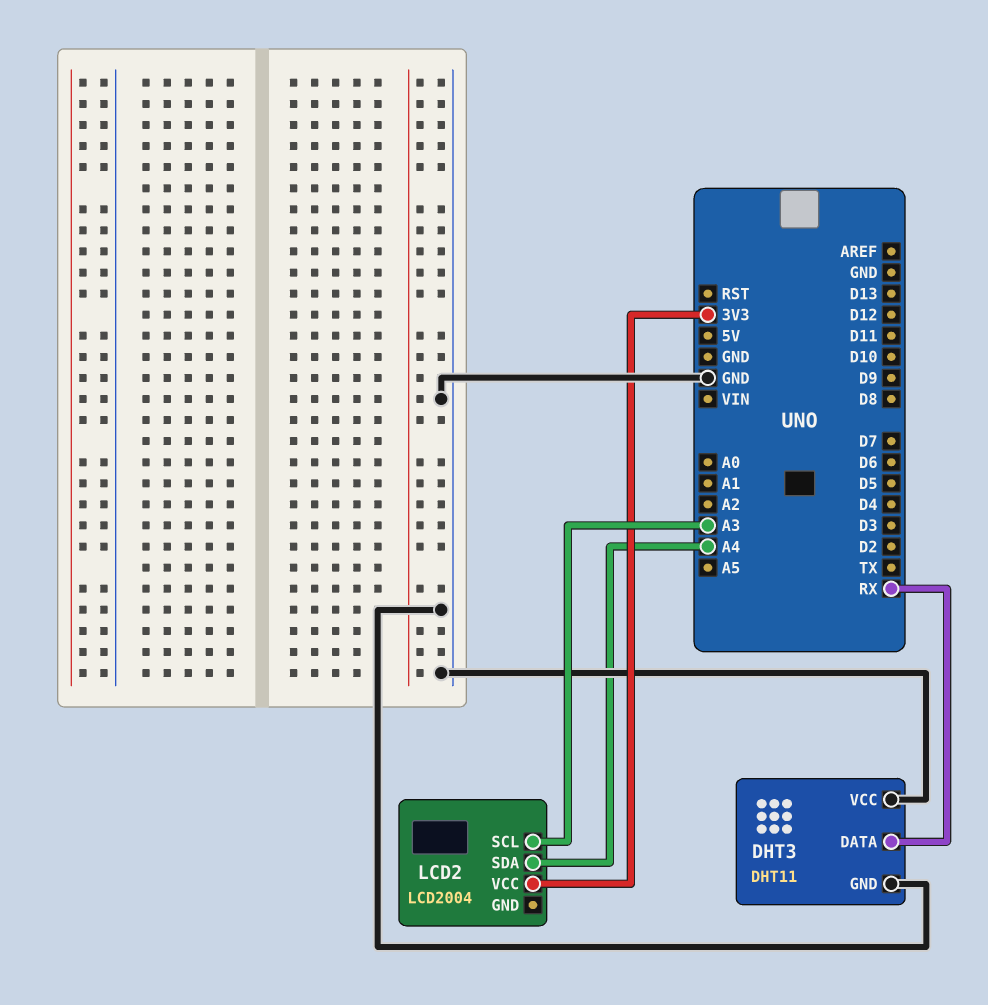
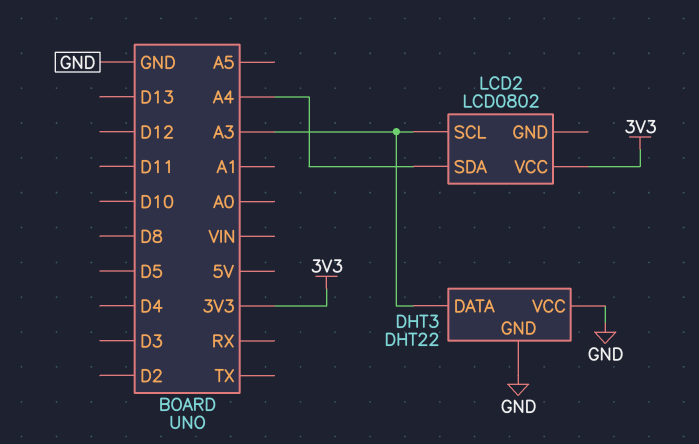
DHT3: DHT11 -> DHT22
DHT3 pin DATA: RX -> A3
LCD2: LCD2004 -> LCD0802

